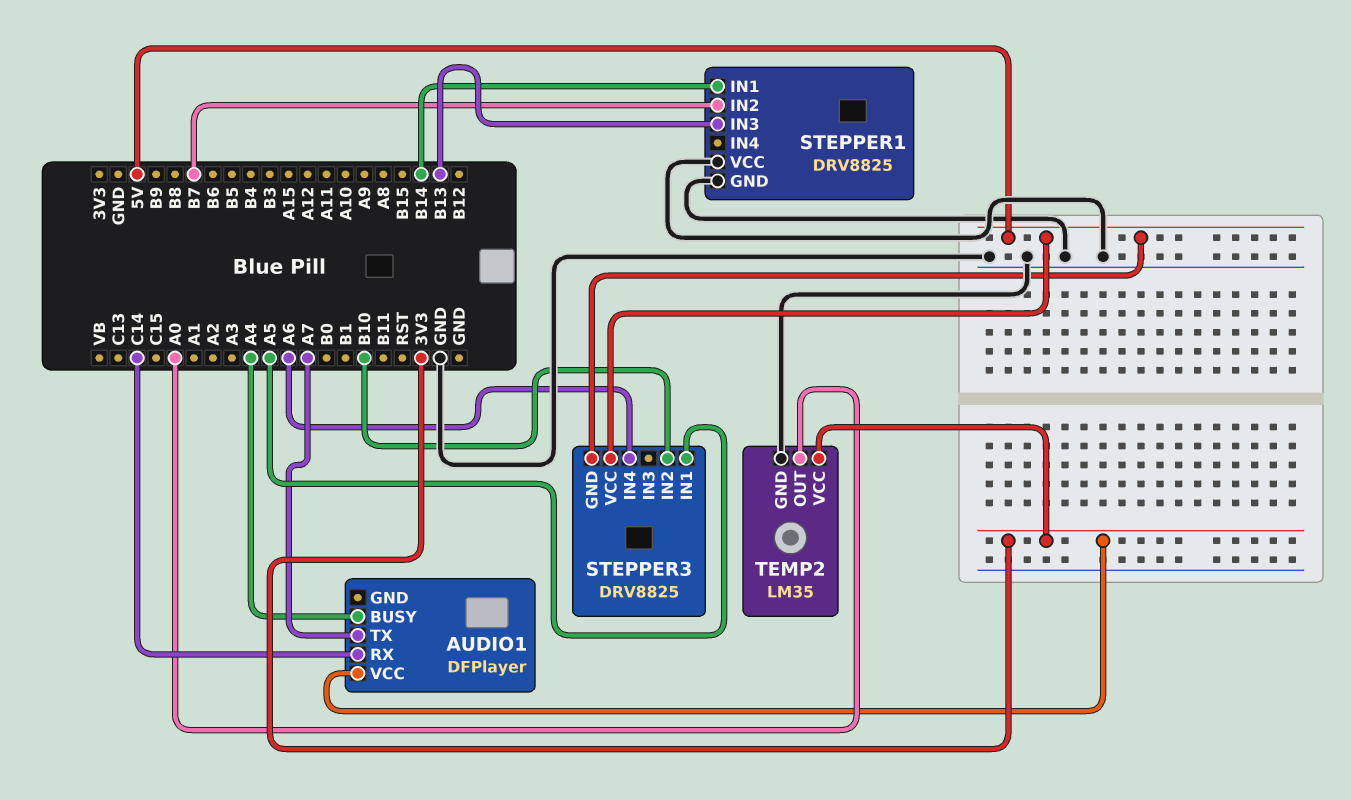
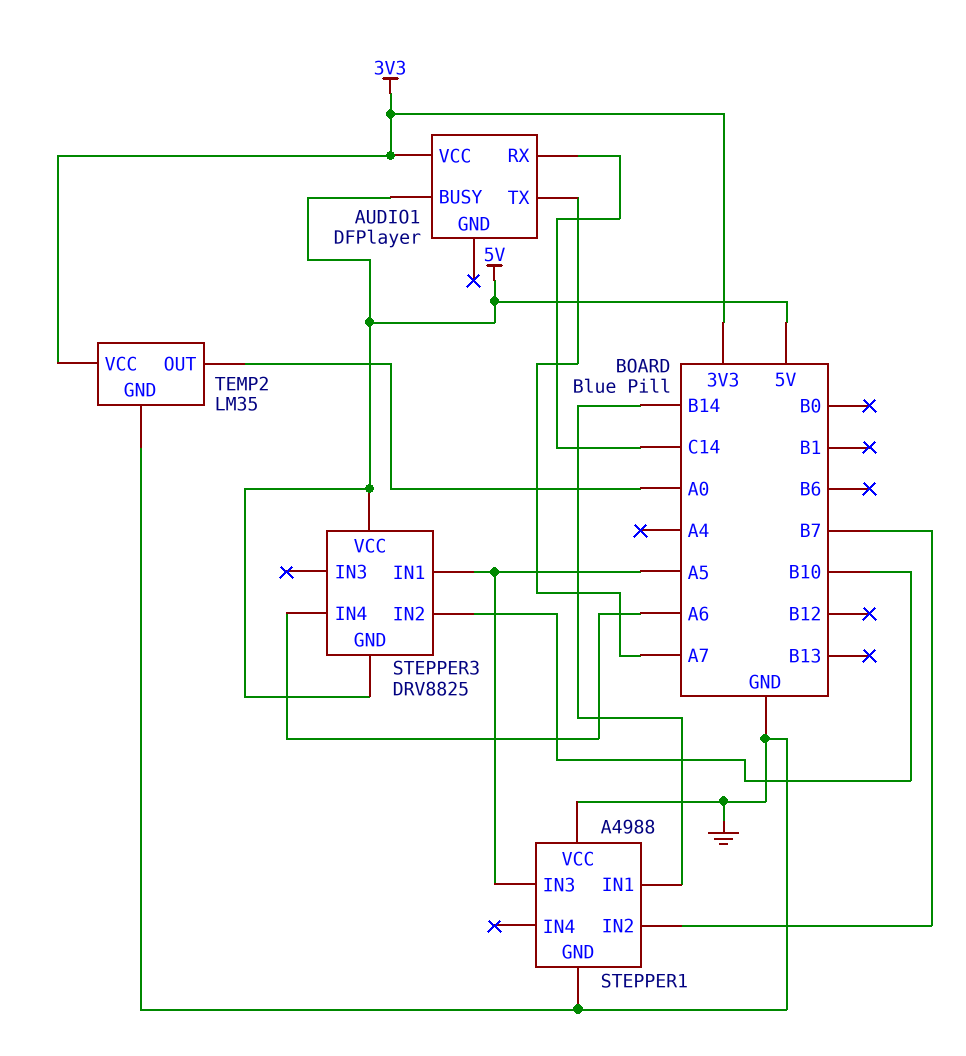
AUDIO1 pin BUSY: A4 -> 5V
STEPPER1: DRV8825 -> A4988
STEPPER1 pin IN3: B13 -> A5

